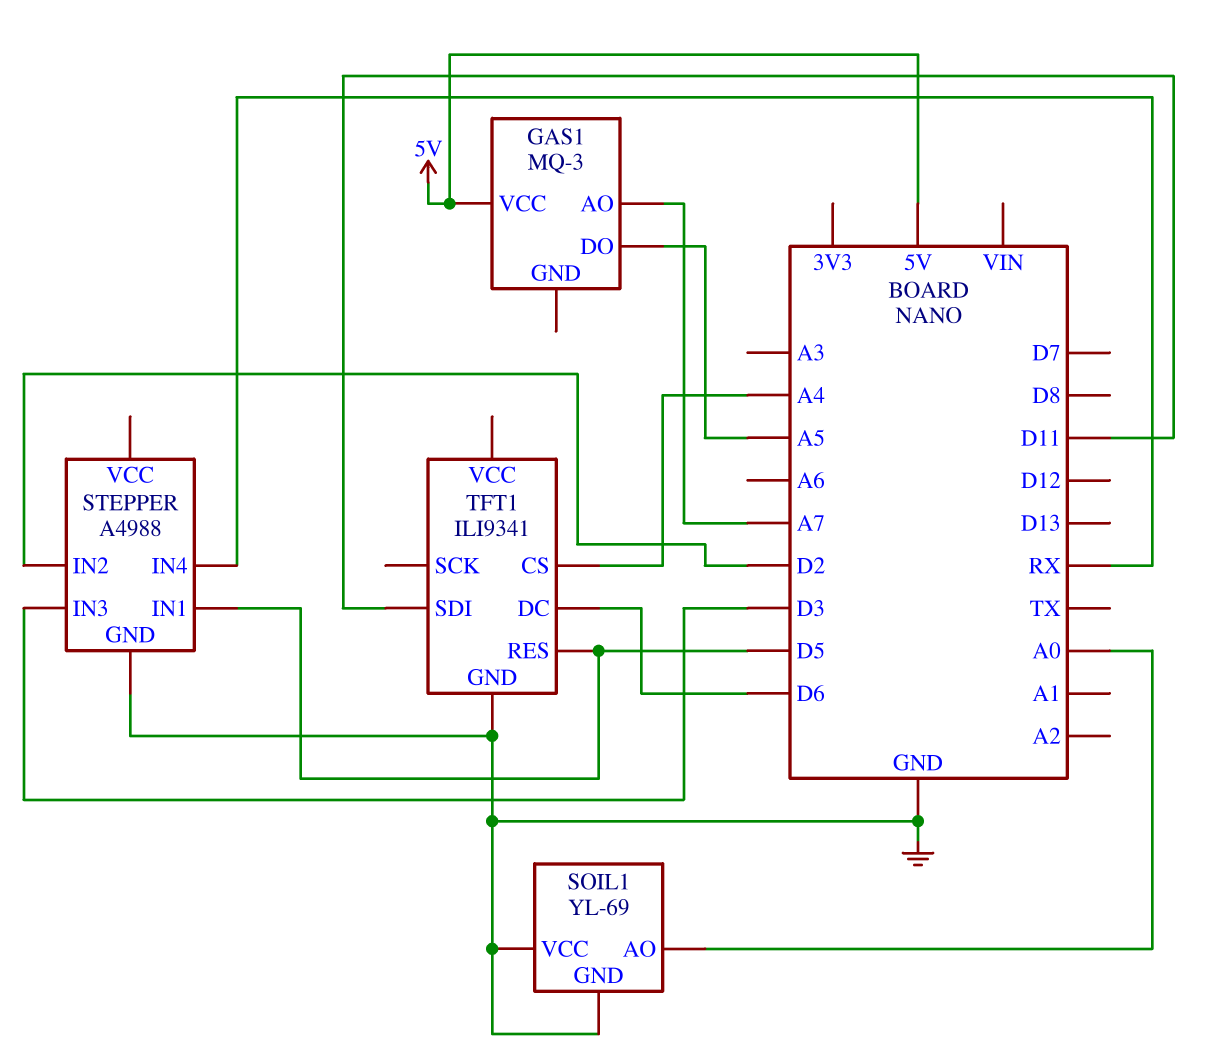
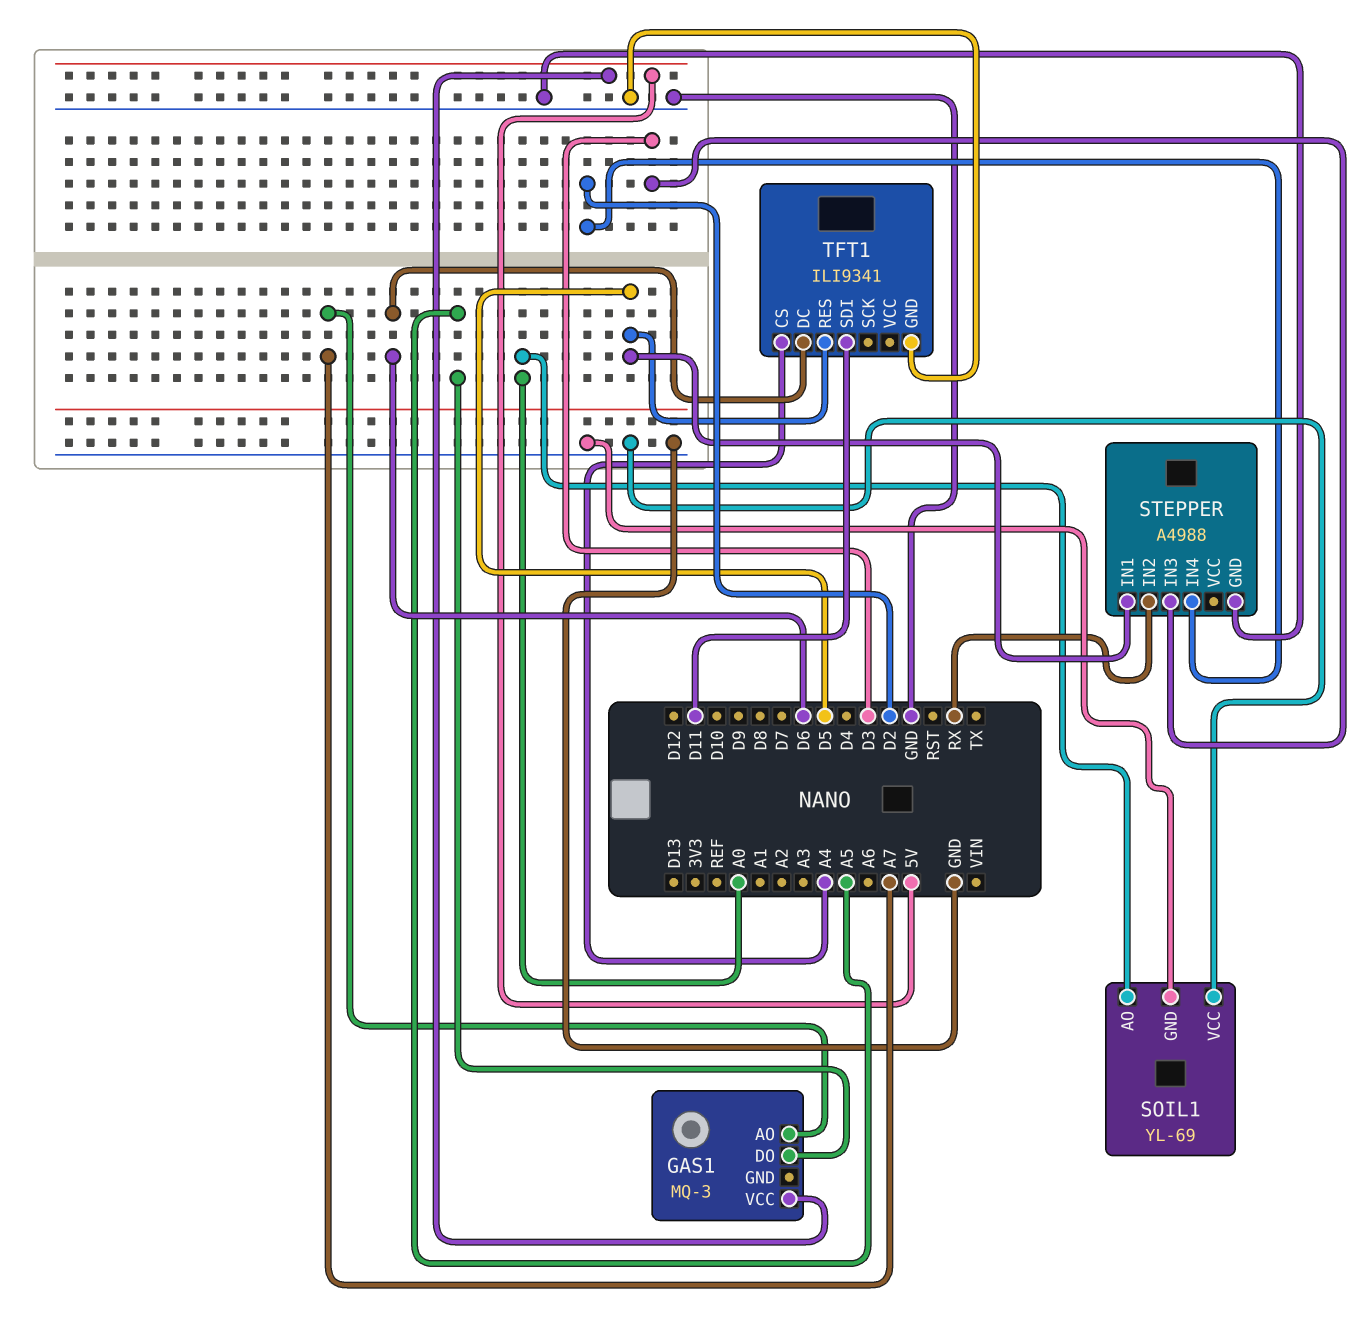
STEPPER pin IN2: D2 -> RX
STEPPER pin IN4: RX -> D2

